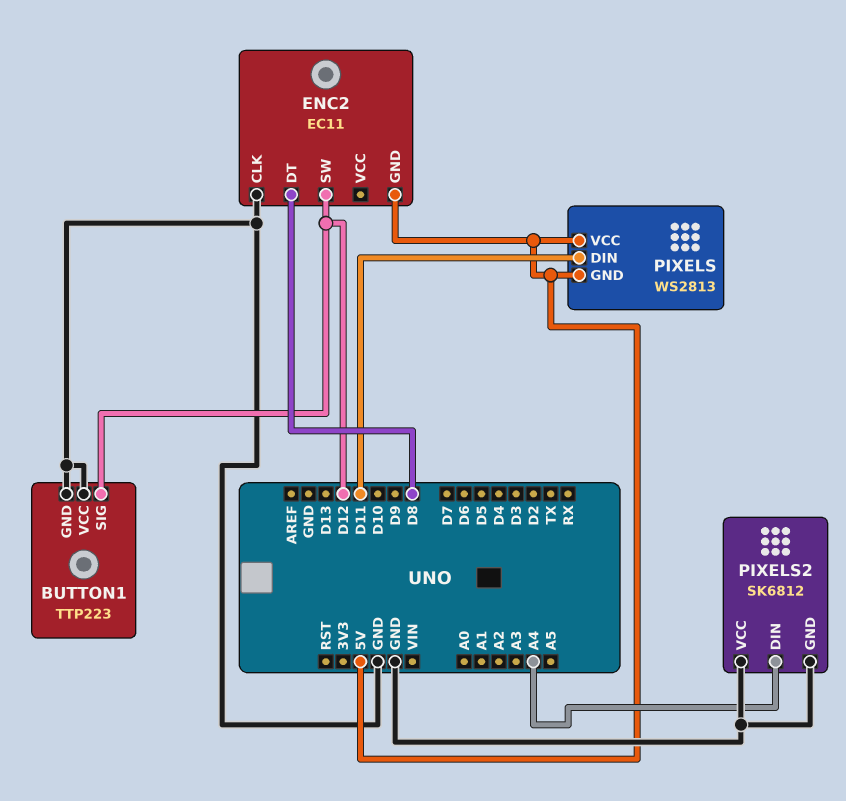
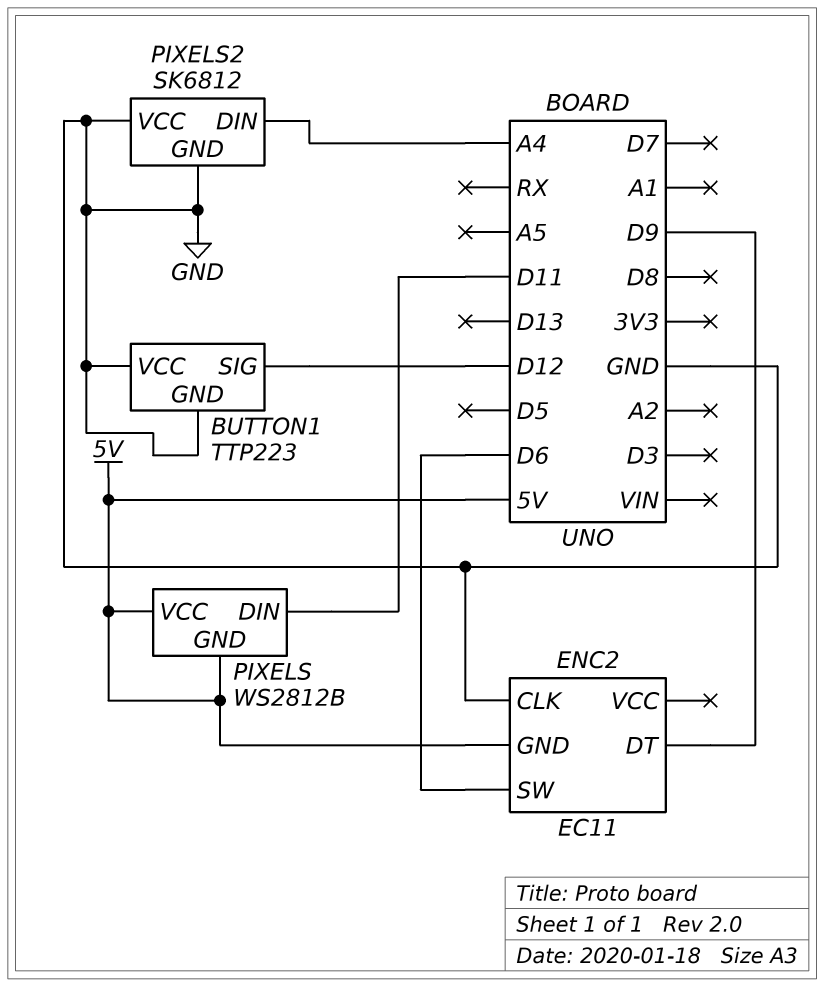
ENC2 pin DT: D8 -> D9
ENC2 pin SW: D12 -> D6
PIXELS: WS2813 -> WS2812B

